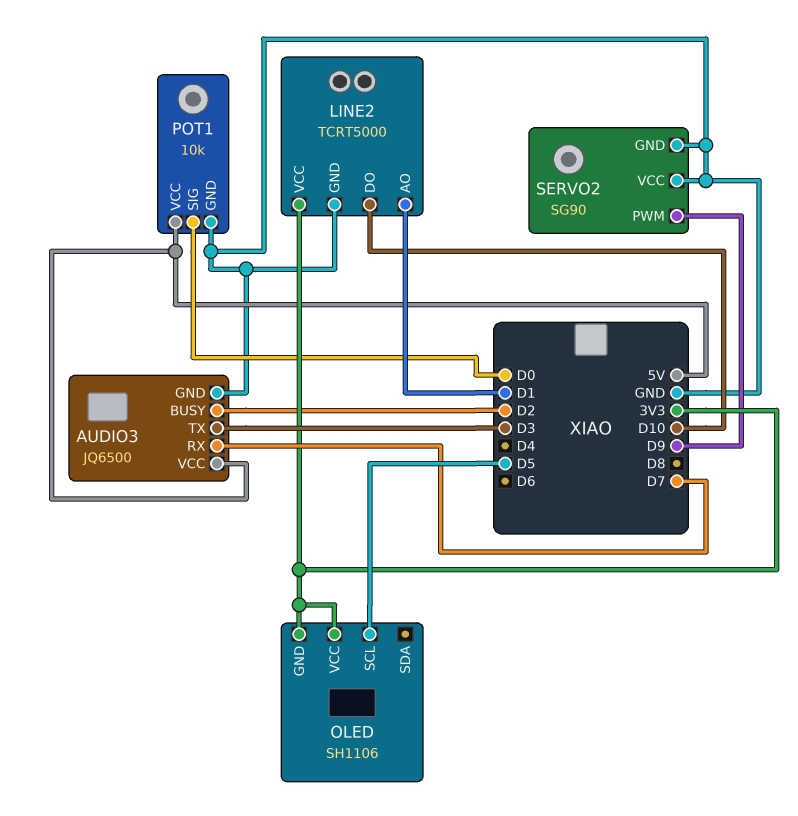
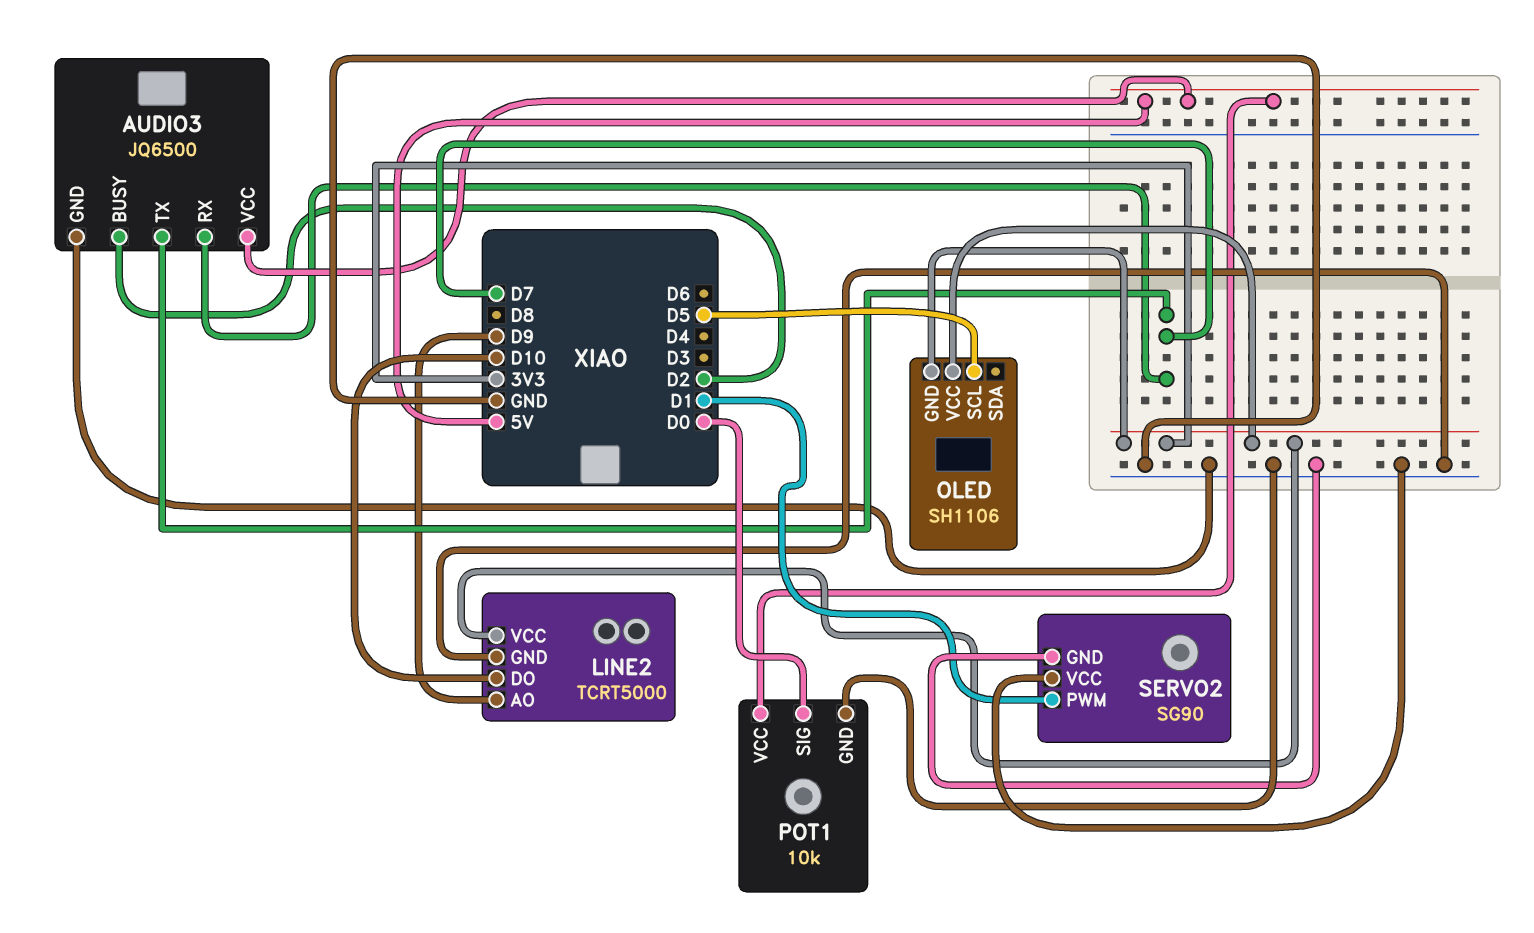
AUDIO3 pin TX: D3 -> D7
LINE2 pin AO: D1 -> D9
SERVO2 pin PWM: D9 -> D1

